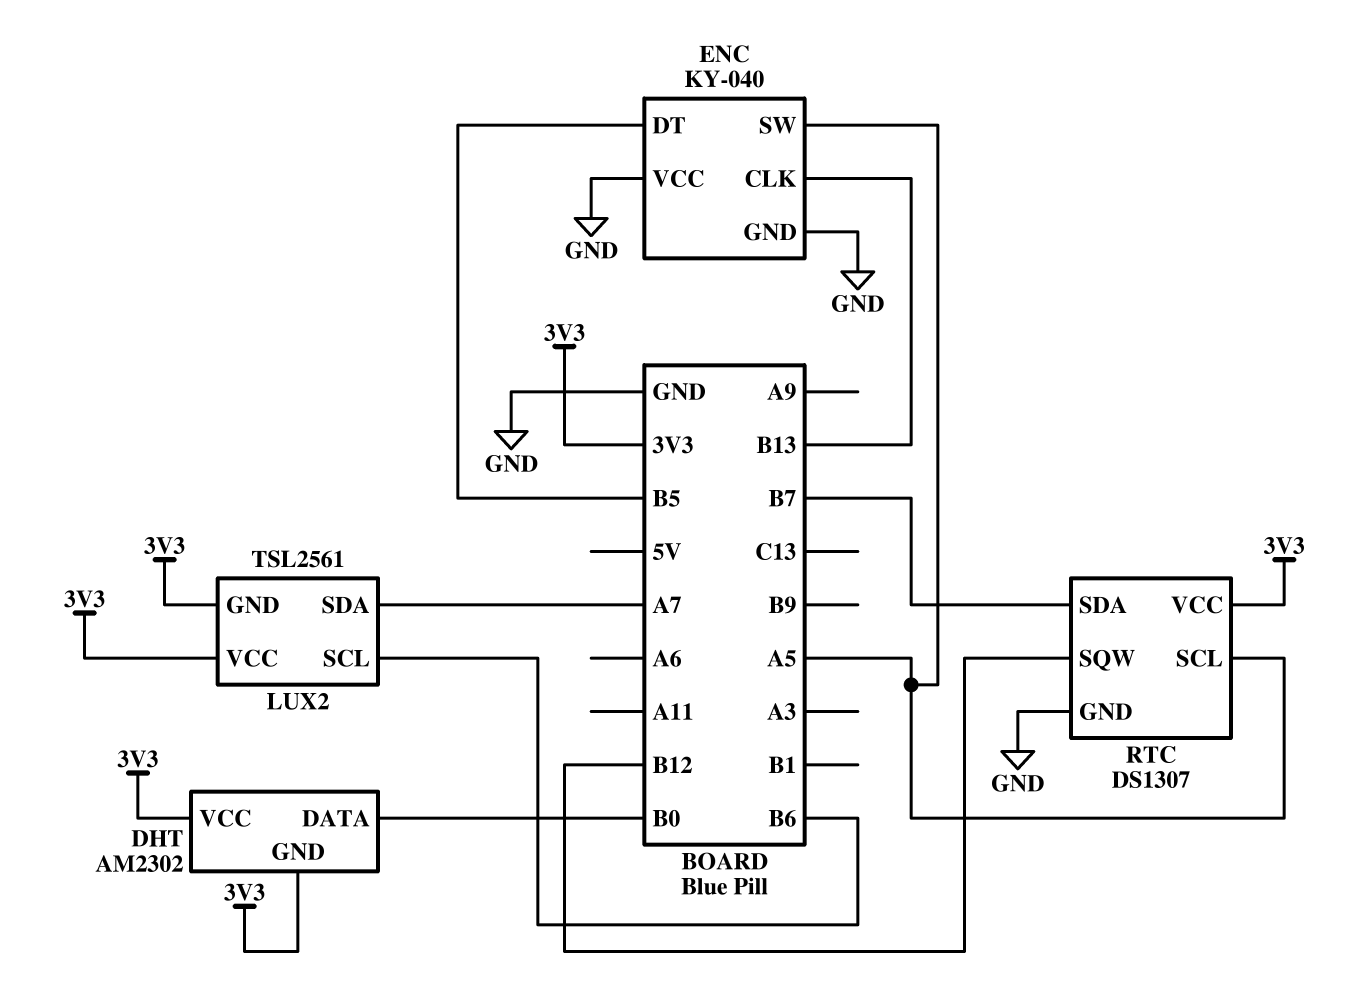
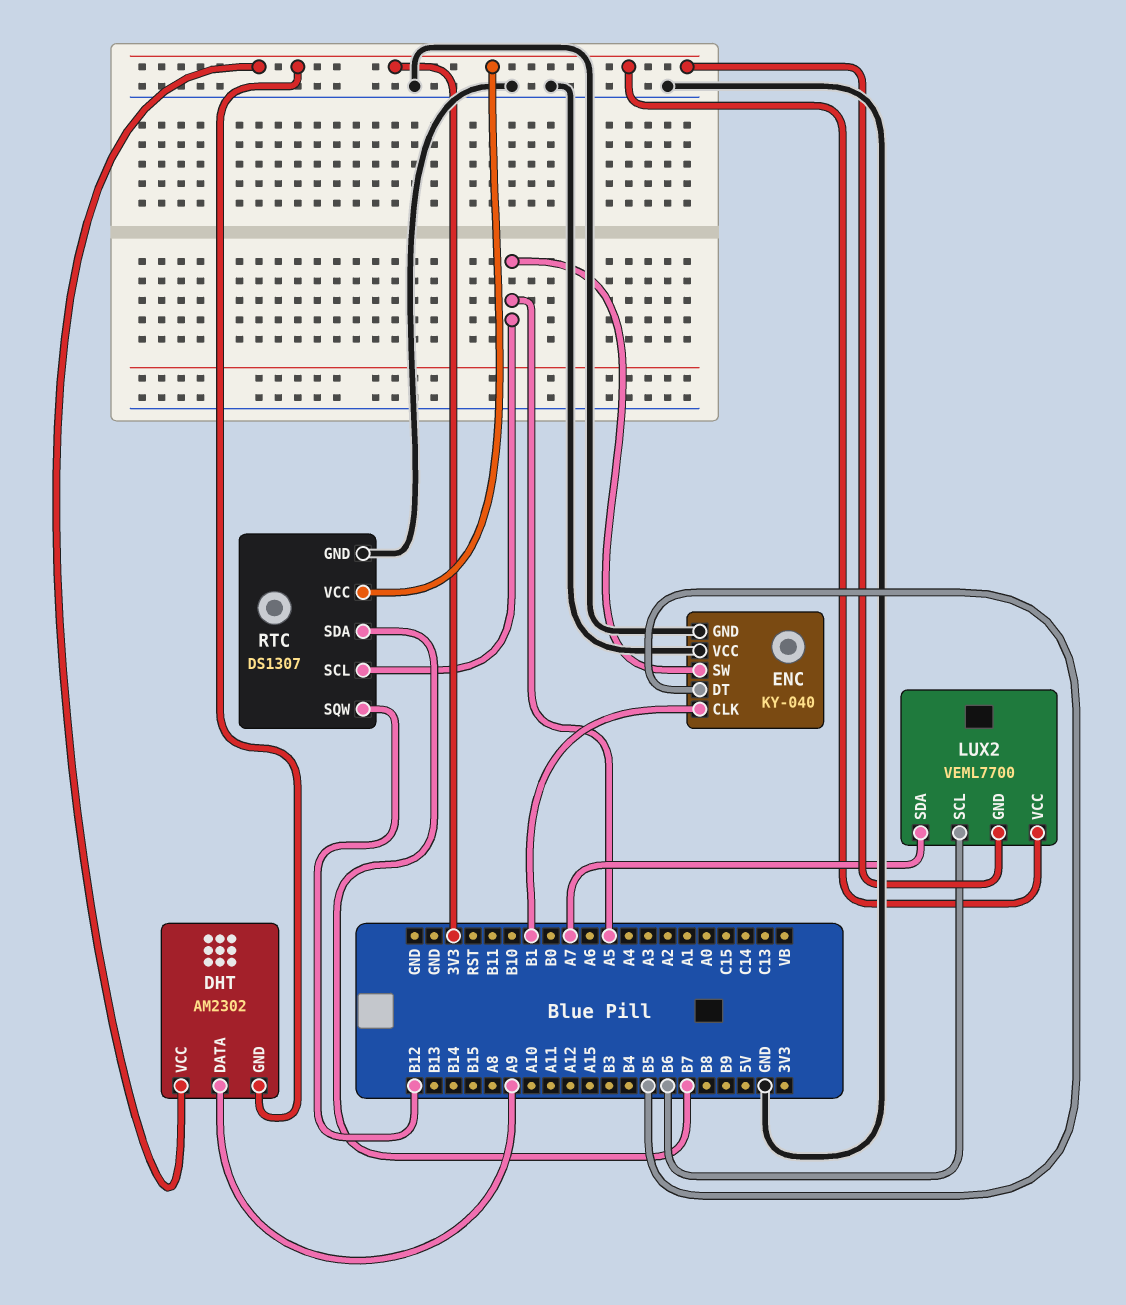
DHT pin DATA: B0 -> A9
ENC pin CLK: B13 -> B1
LUX2: TSL2561 -> VEML7700

